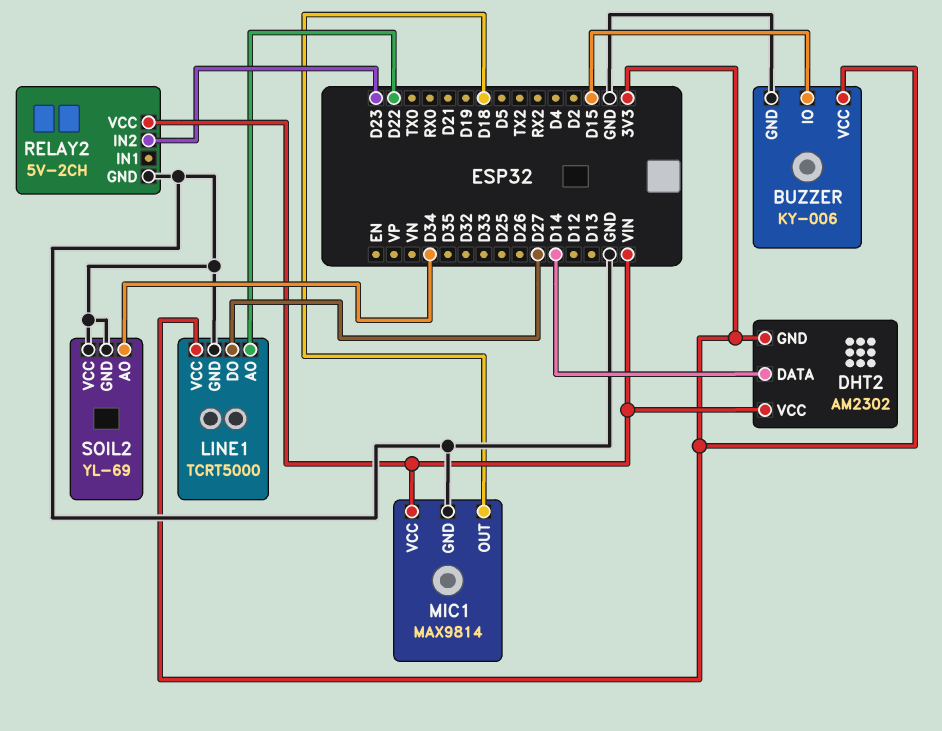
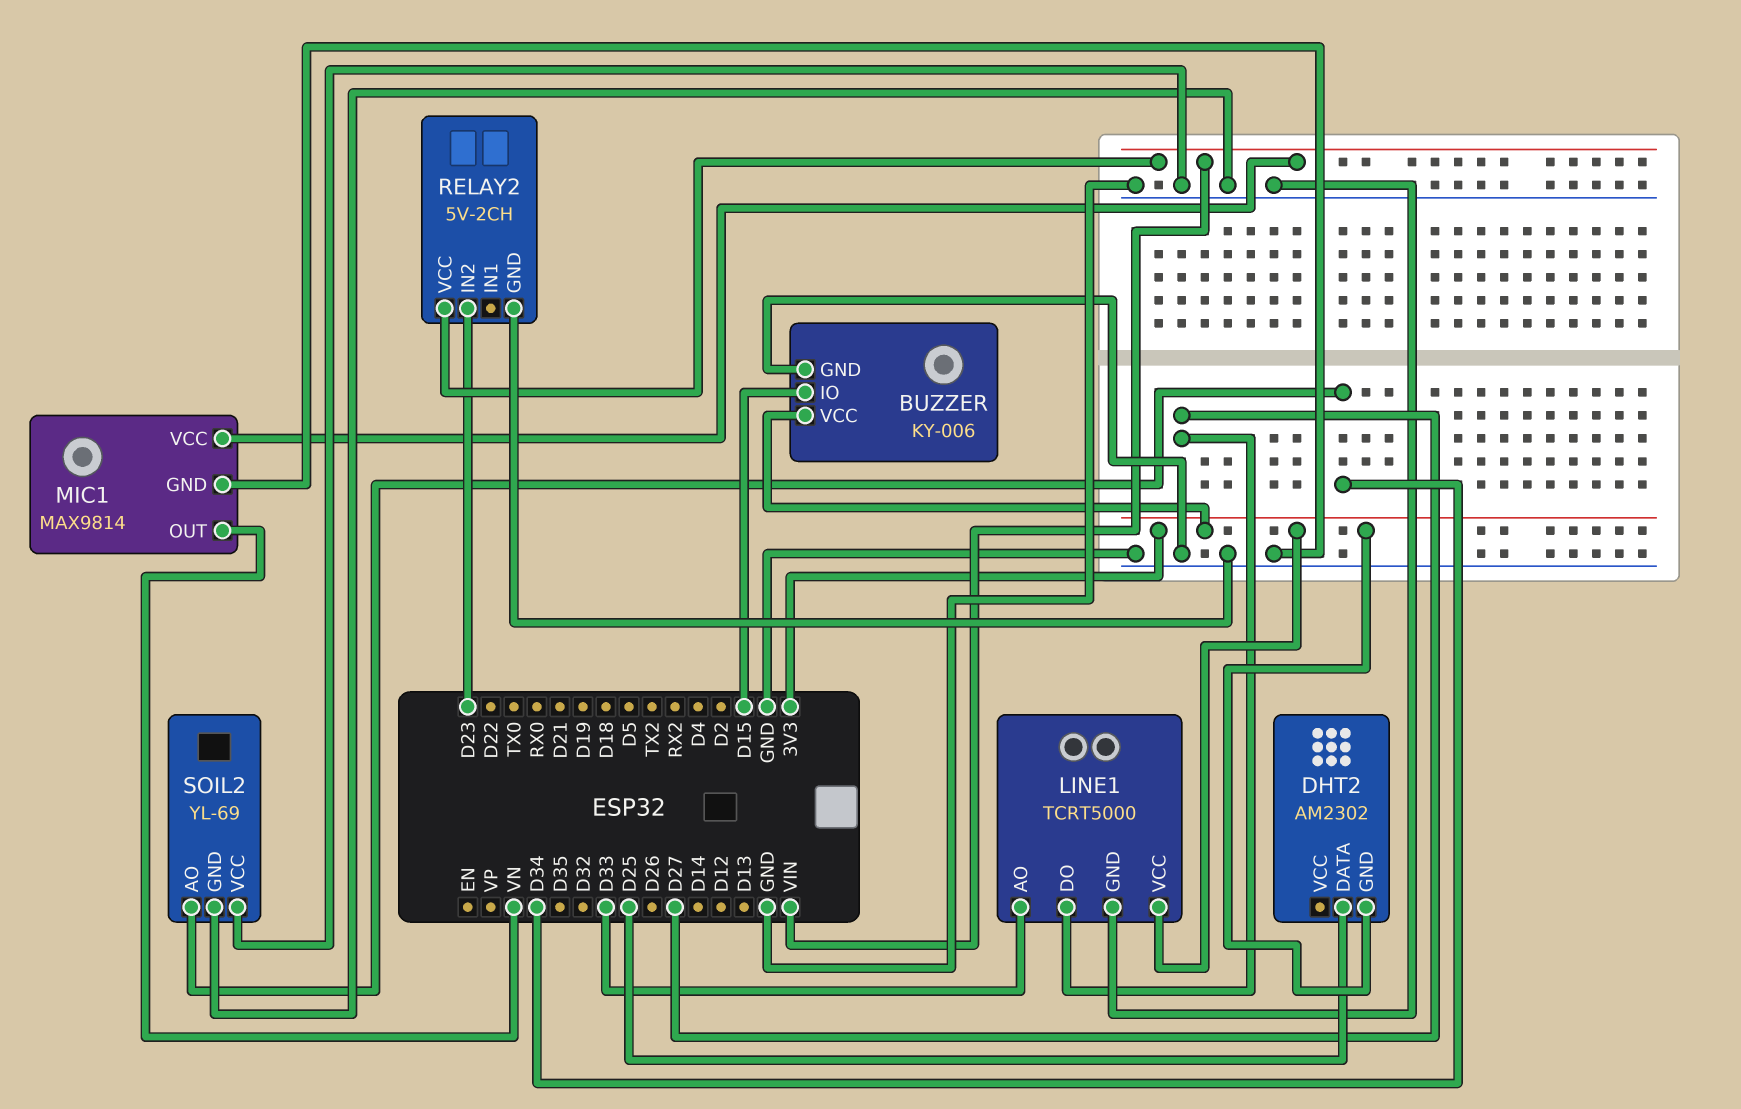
DHT2 pin DATA: D14 -> D25
DHT2 pin VCC: VIN -> none
LINE1 pin AO: D22 -> D33
MIC1 pin OUT: D18 -> VN

